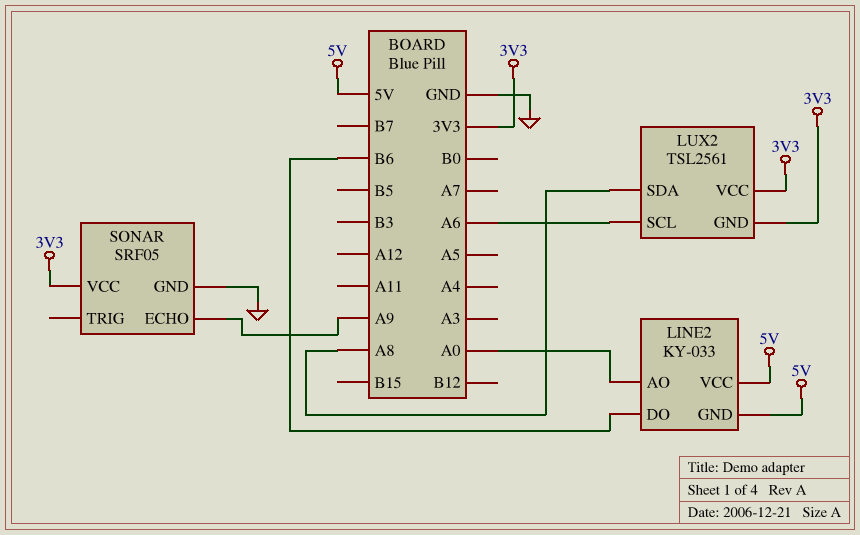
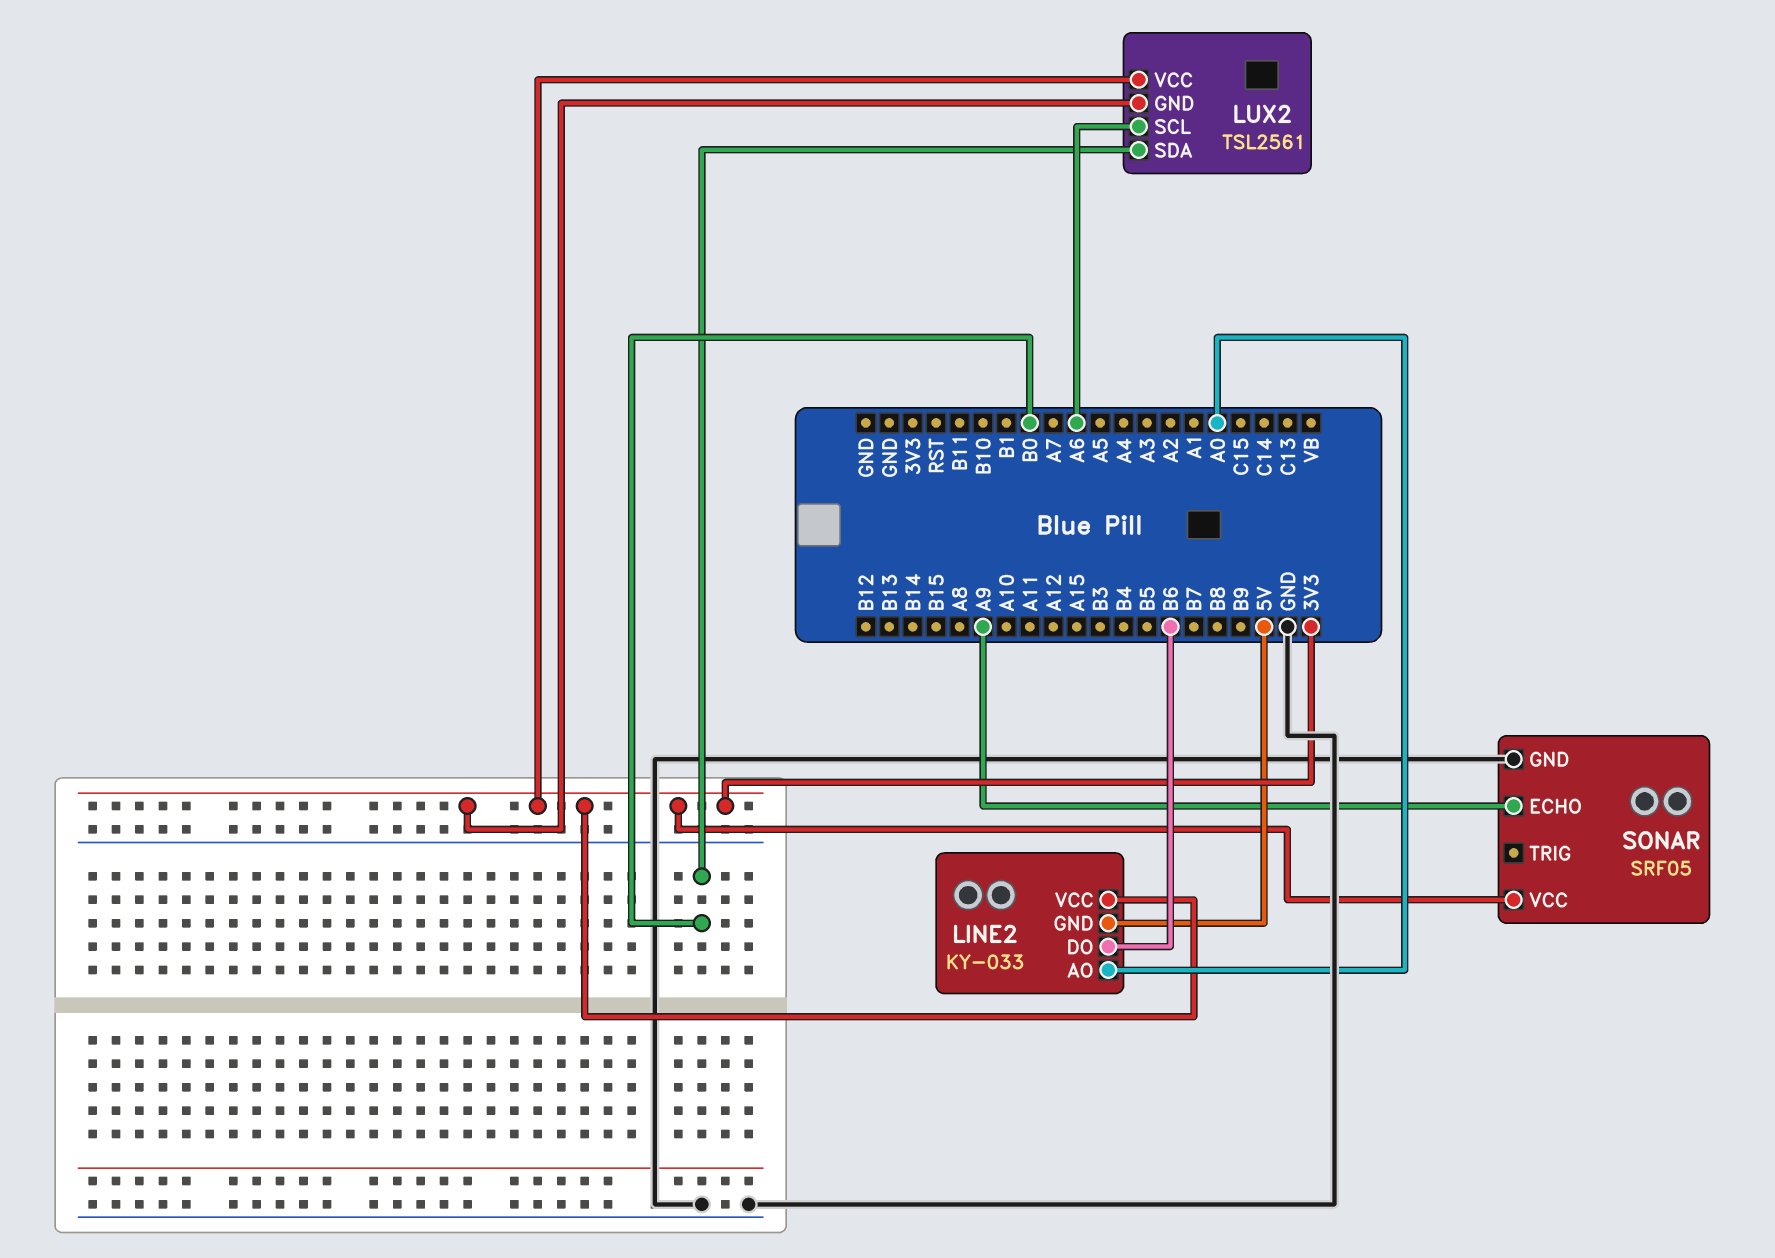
LINE2 pin VCC: 5V -> 3V3
LUX2 pin SDA: A8 -> B0

